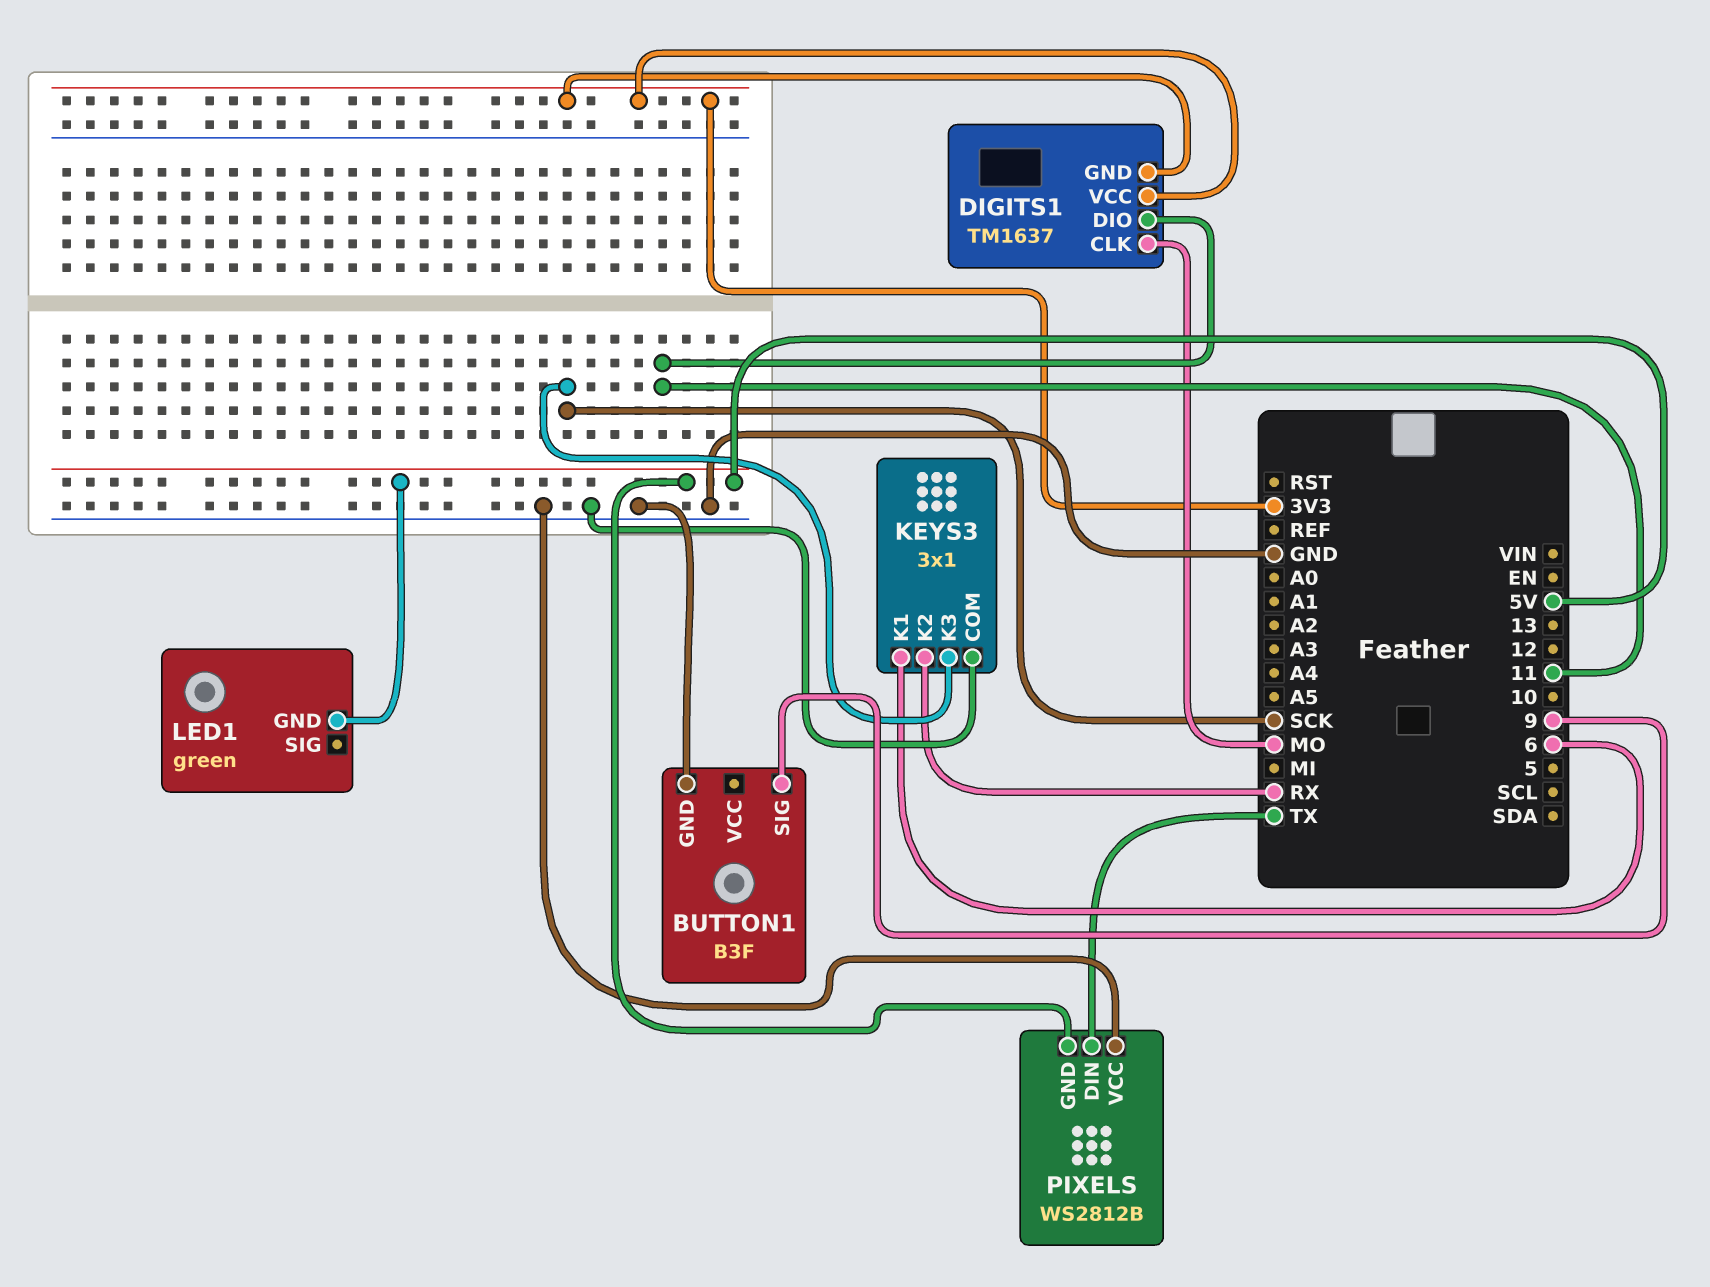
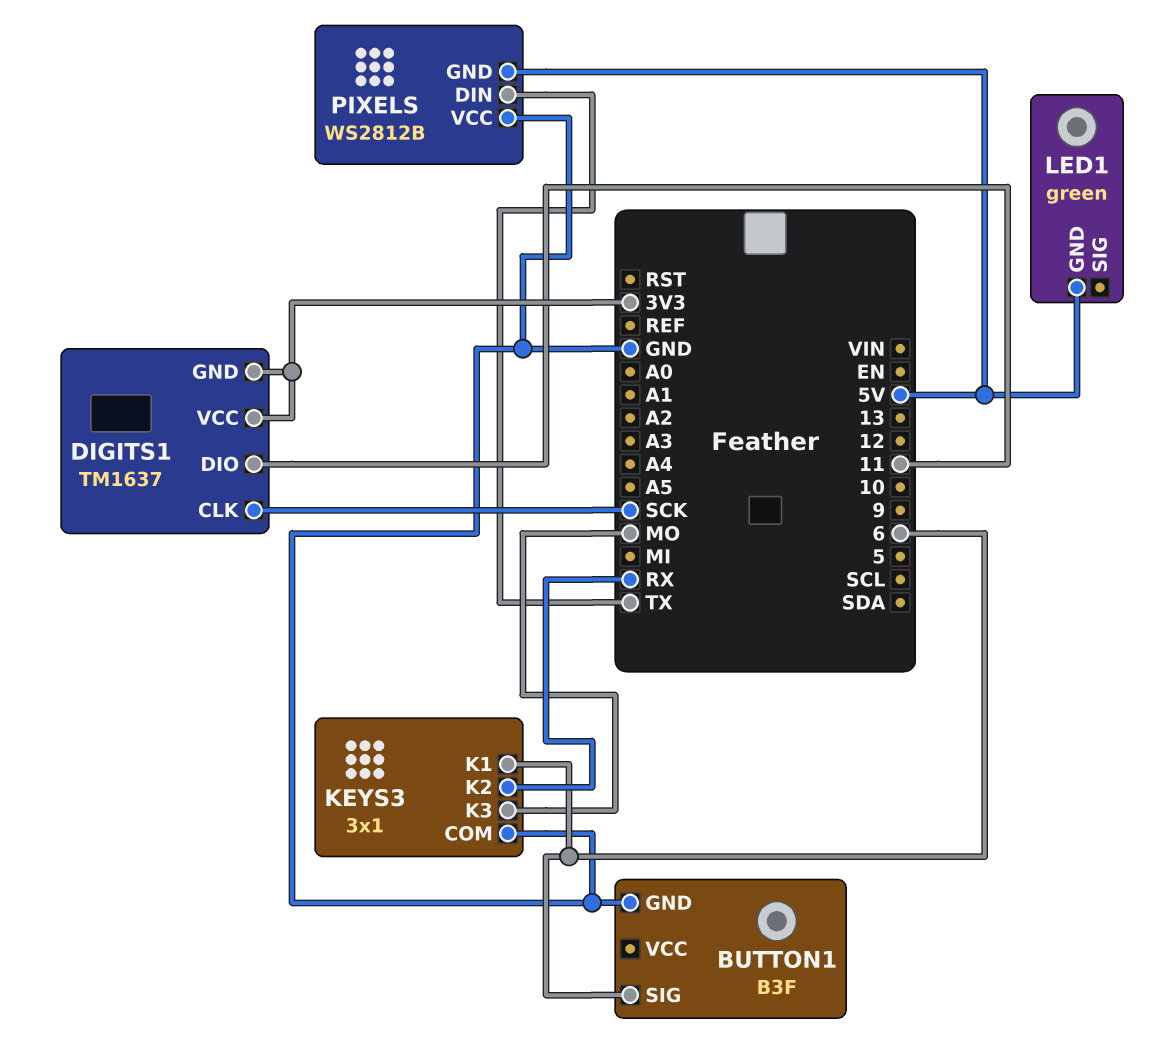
BUTTON1 pin SIG: 9 -> 6
DIGITS1 pin CLK: MO -> SCK
KEYS3 pin K3: SCK -> MO

